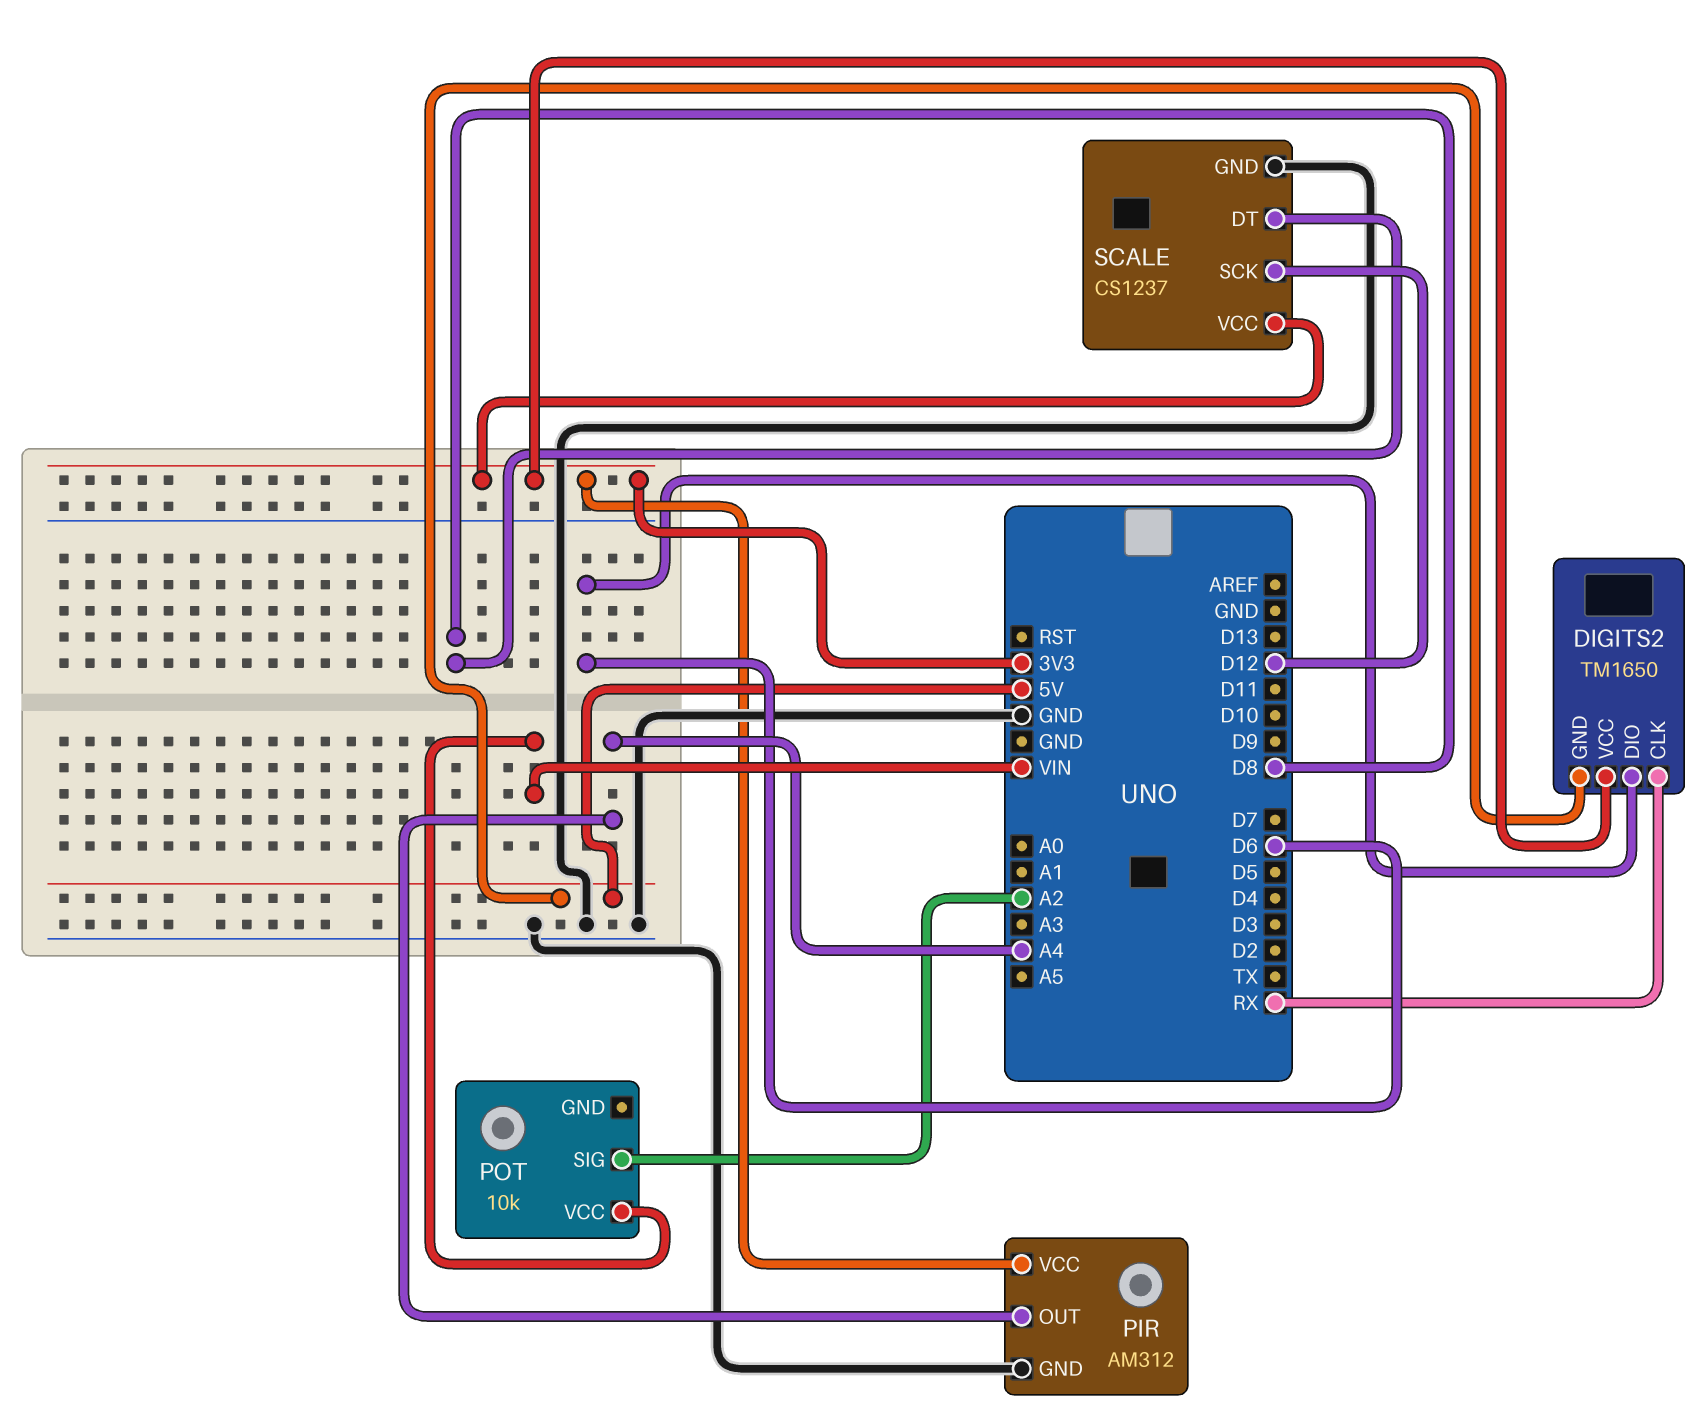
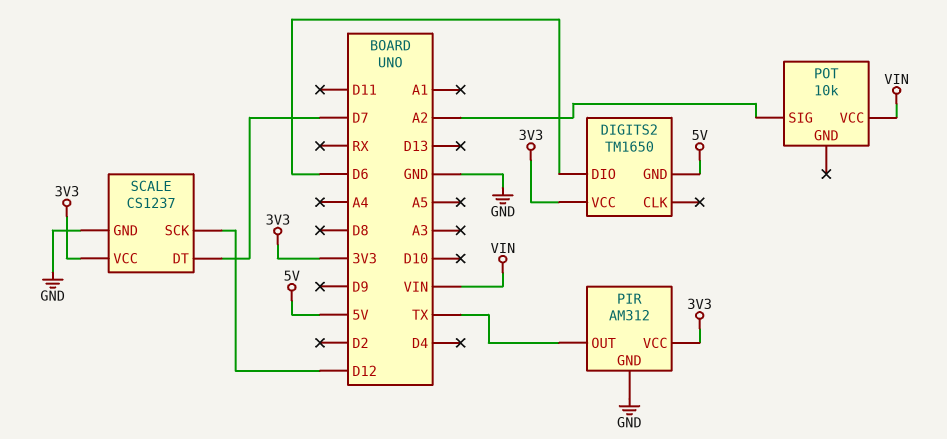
DIGITS2 pin CLK: RX -> none
PIR pin OUT: A4 -> TX
SCALE pin DT: D8 -> D7

